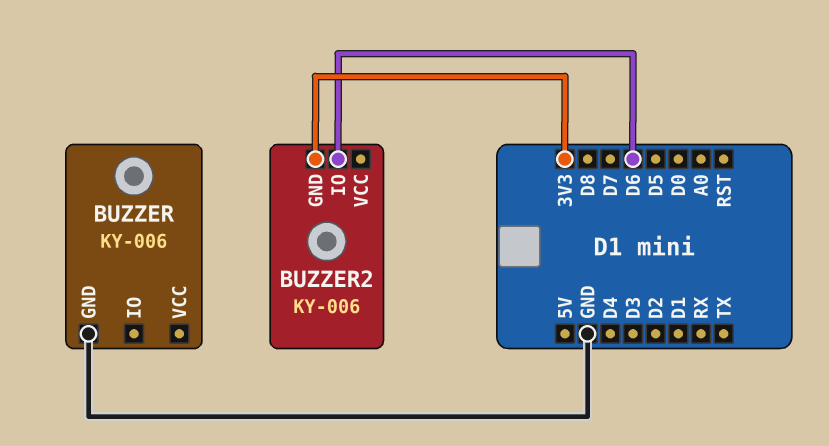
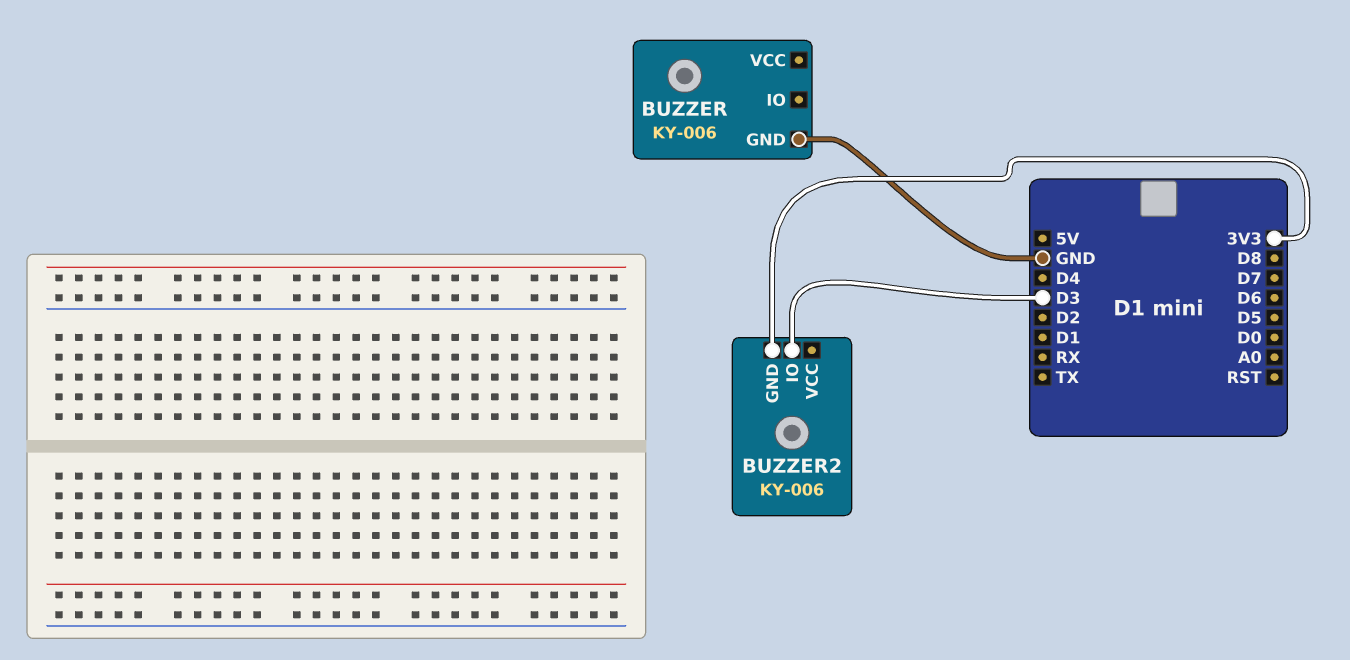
BUZZER2 pin IO: D6 -> D3

